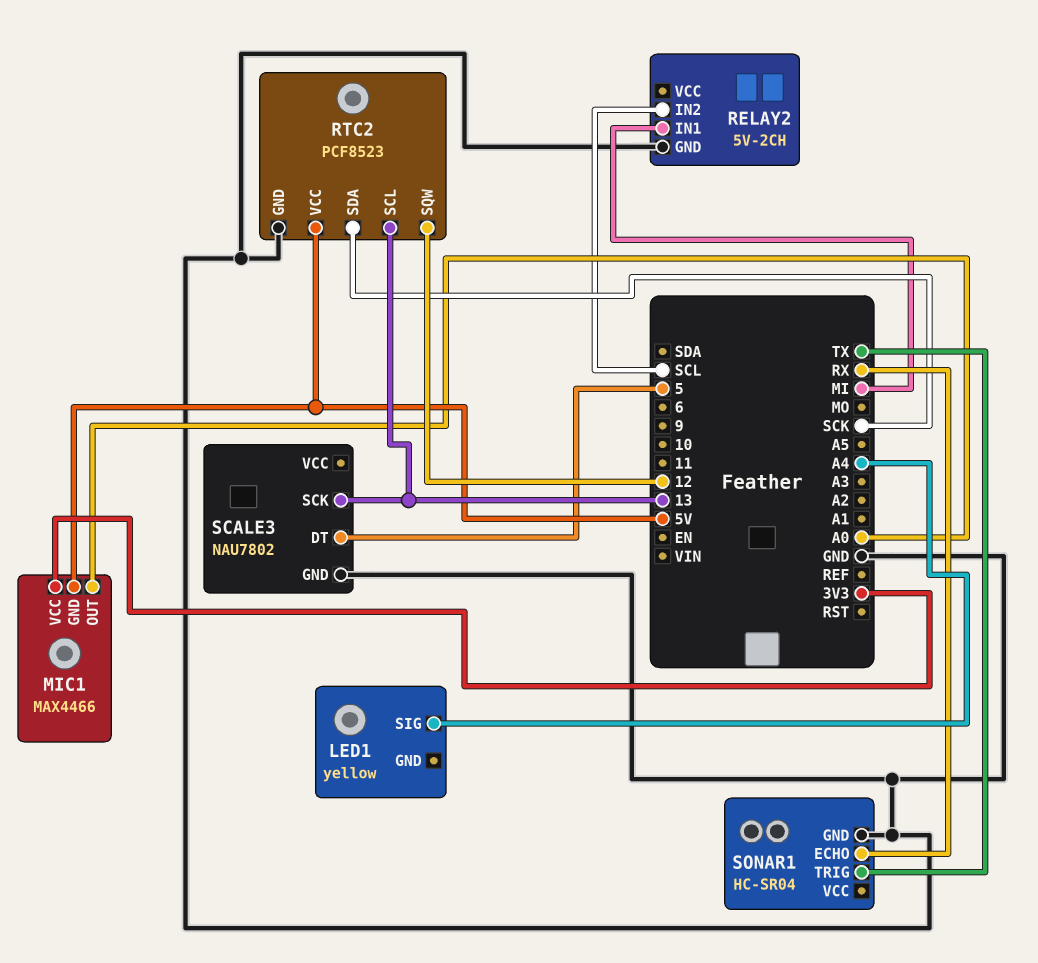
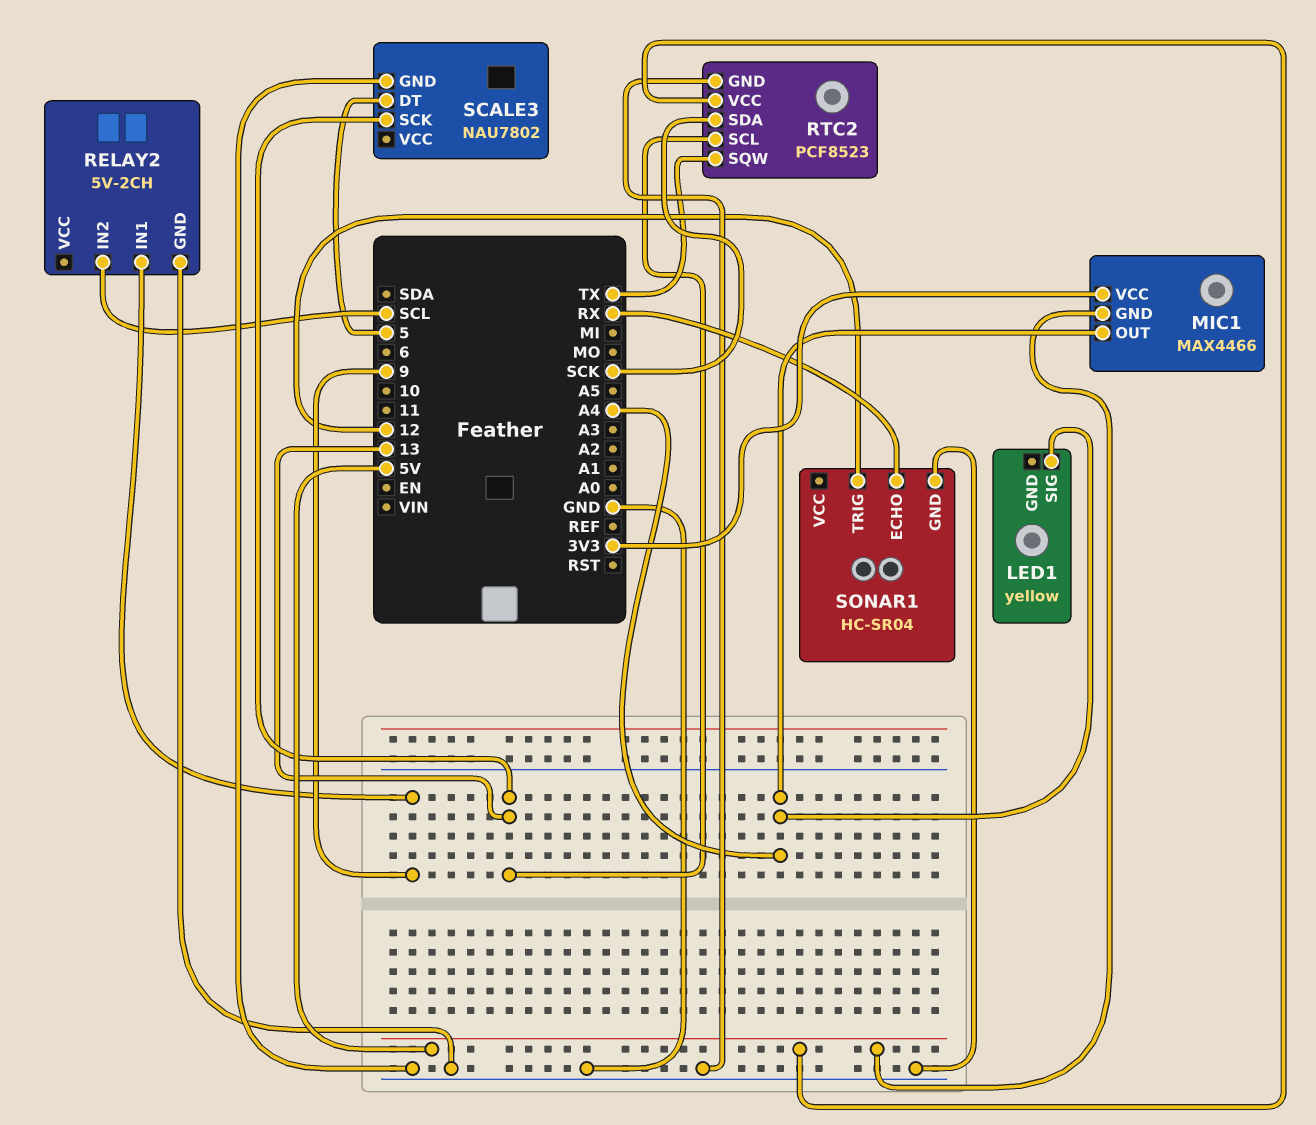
MIC1 pin OUT: A0 -> A4
RELAY2 pin IN1: MI -> 9
RTC2 pin SQW: 12 -> TX
SONAR1 pin TRIG: TX -> 12

